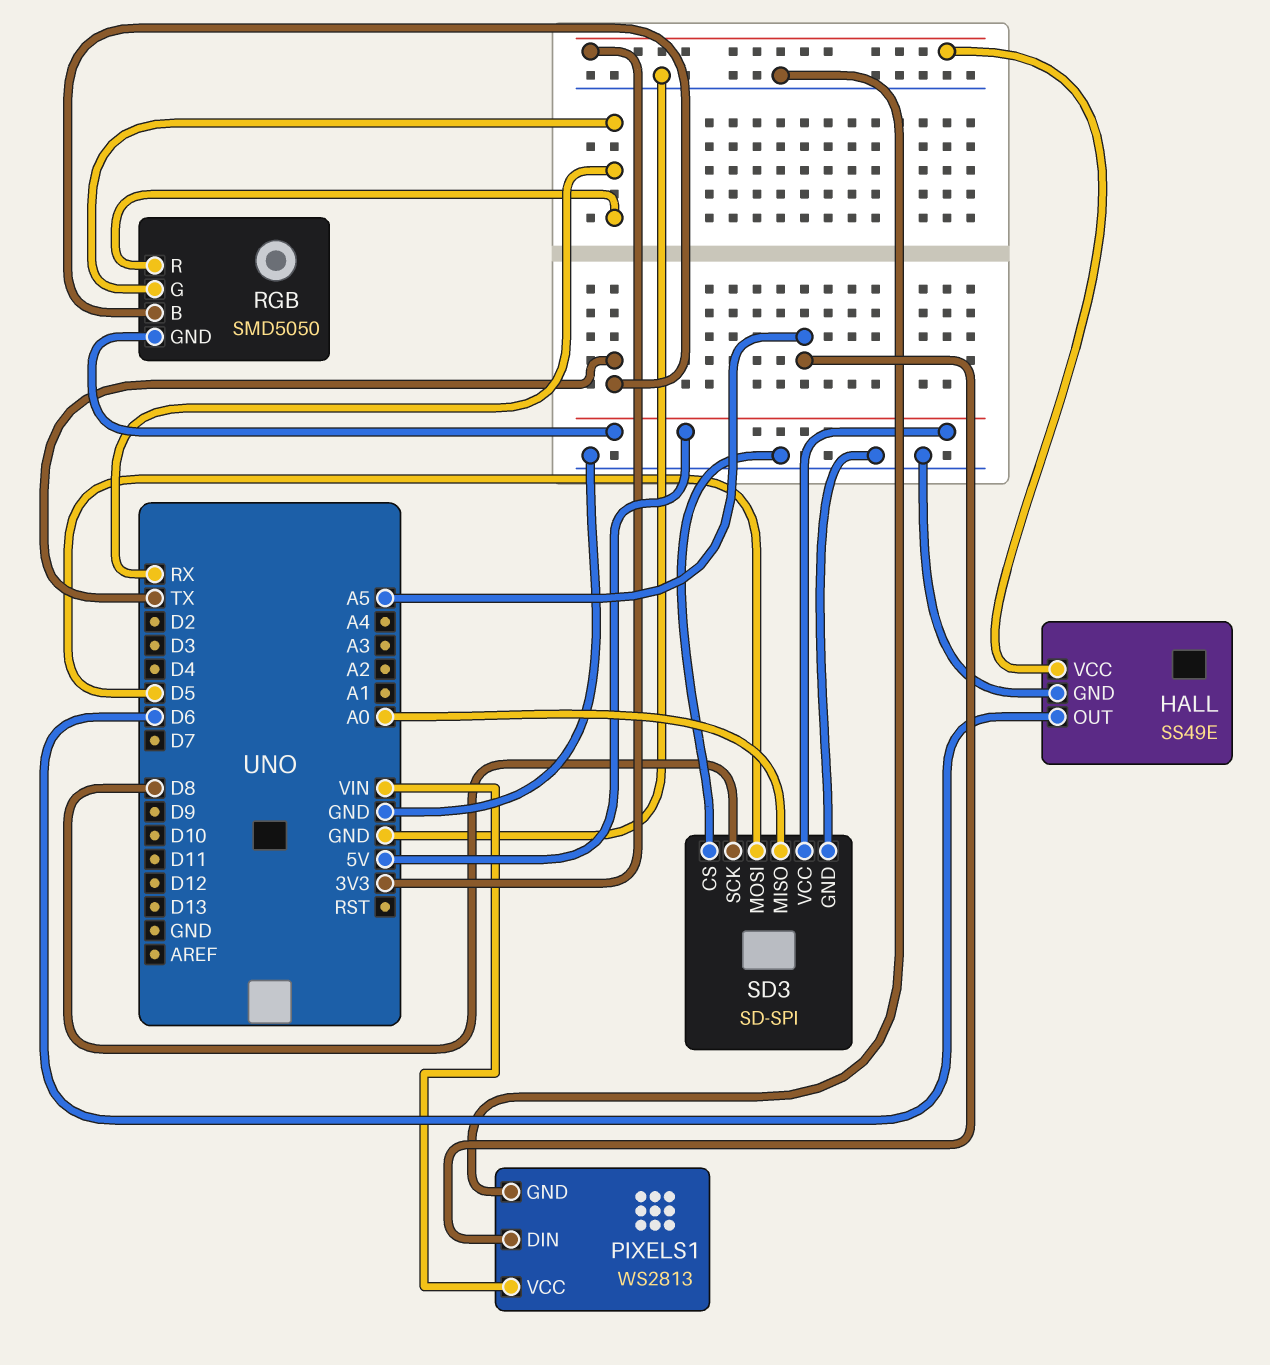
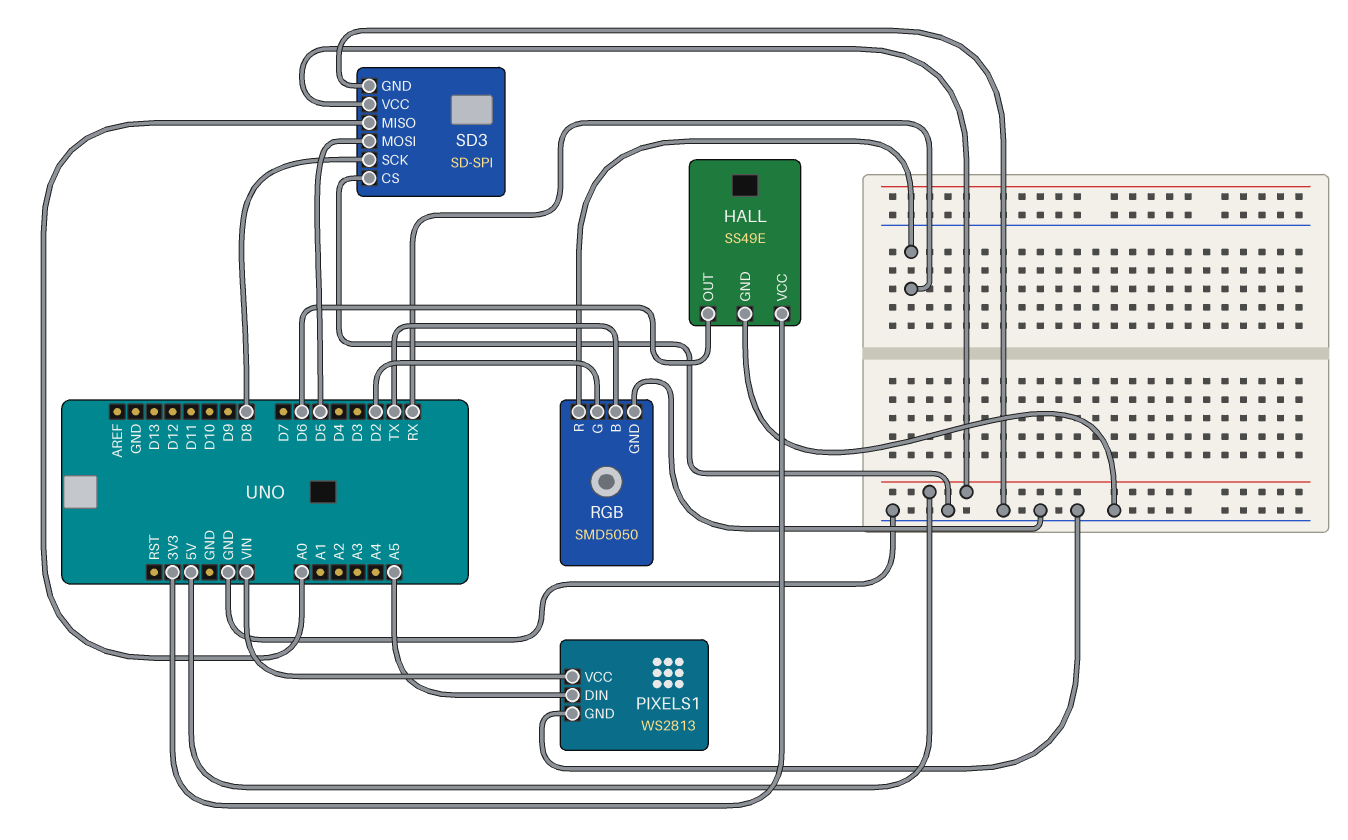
RGB pin G: RX -> D2
RGB pin GND: 5V -> GND

